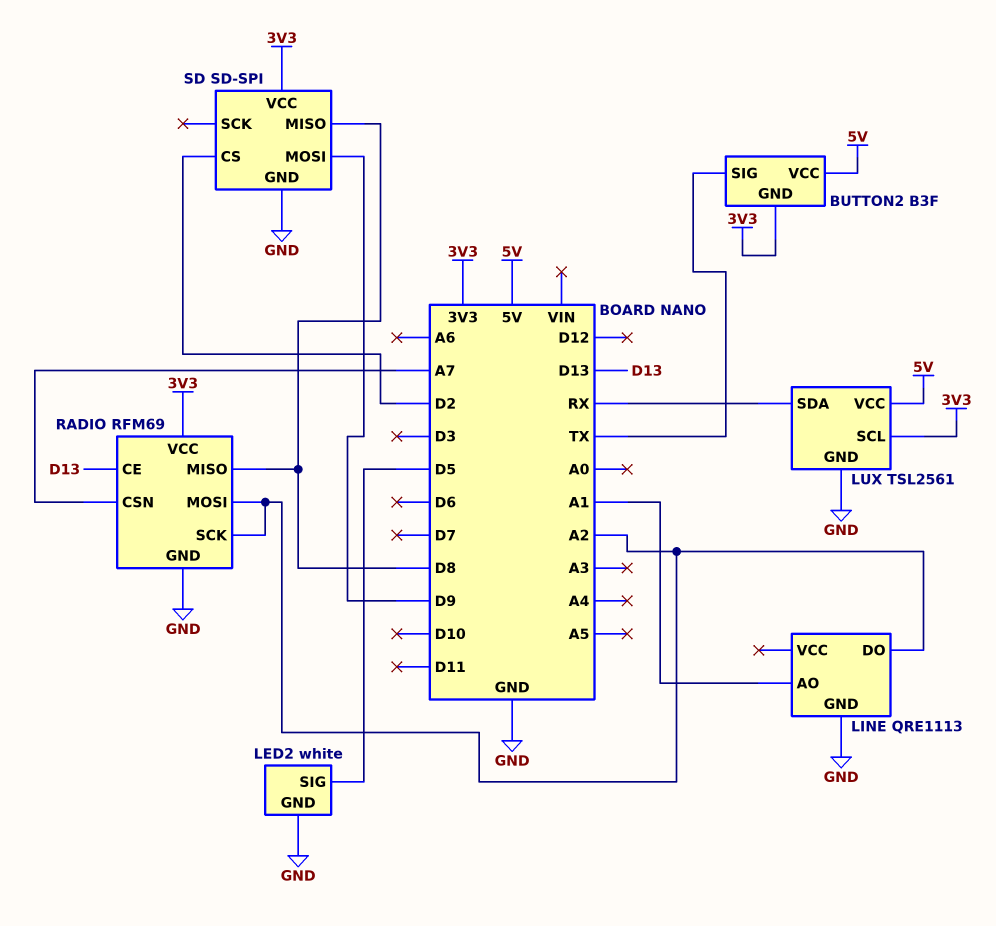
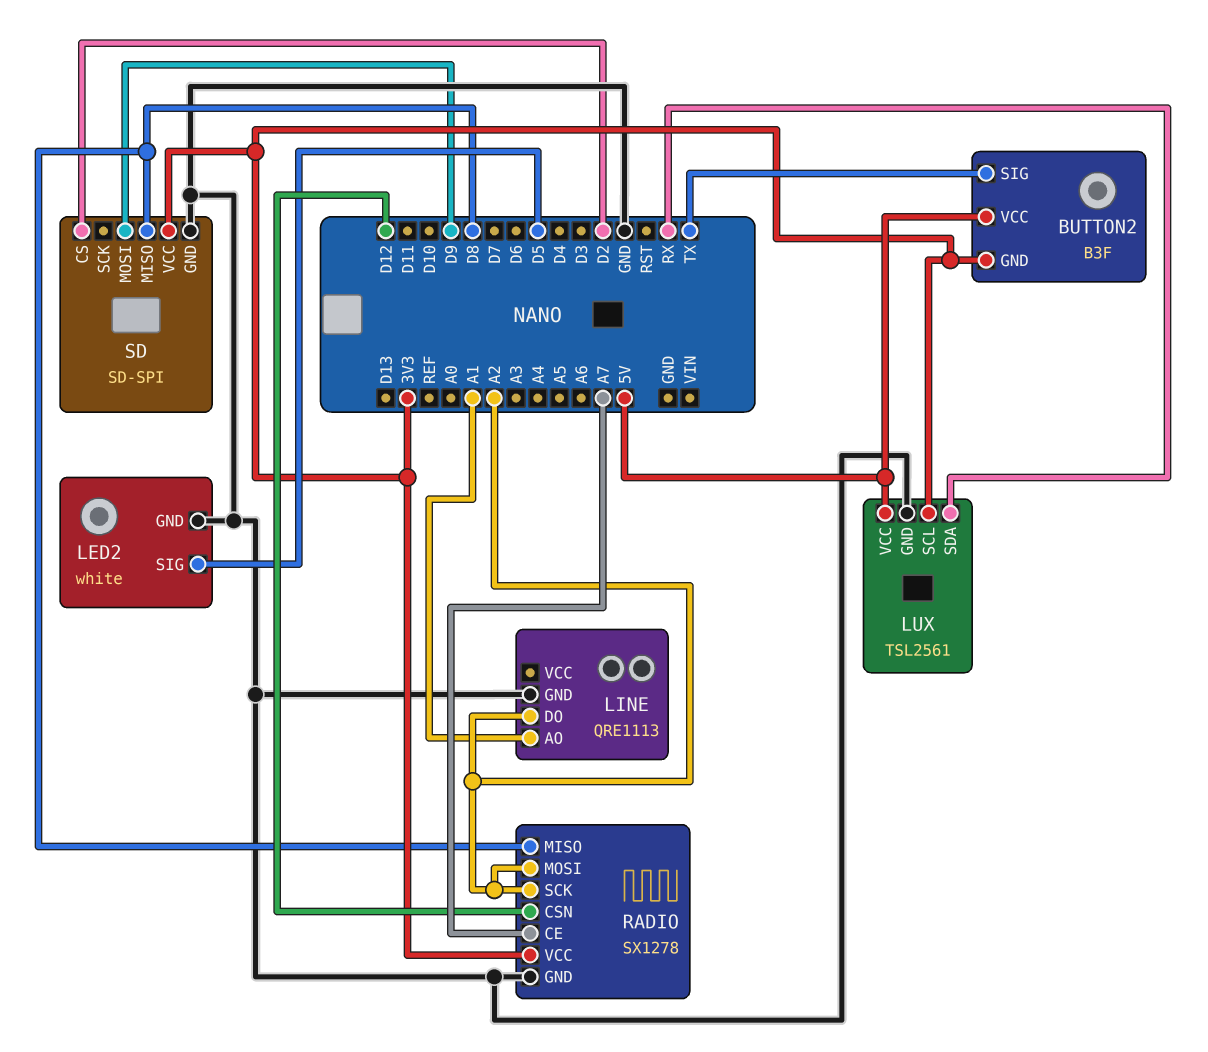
RADIO: RFM69 -> SX1278
RADIO pin CE: D13 -> A7
RADIO pin CSN: A7 -> D12

